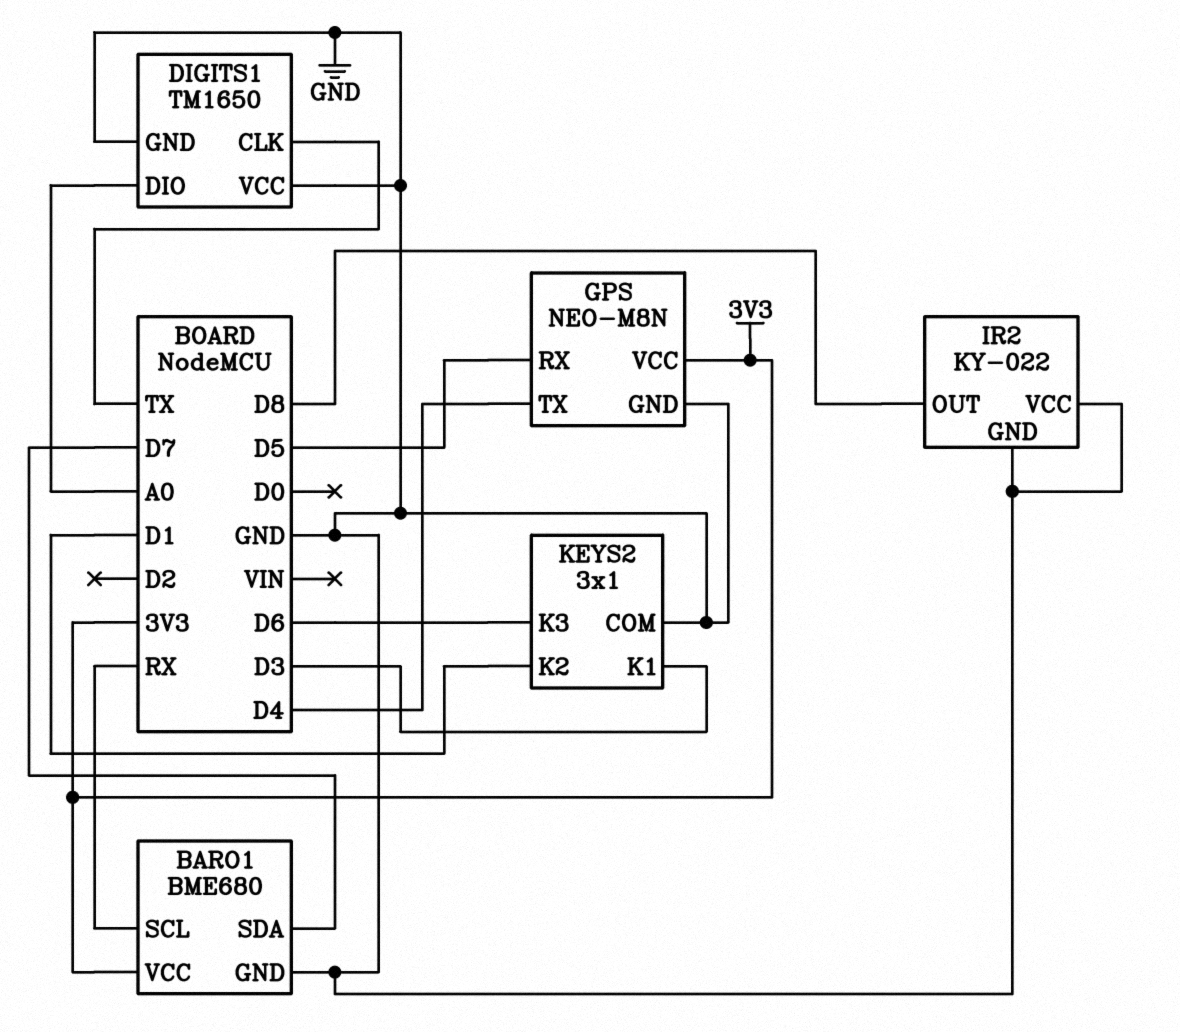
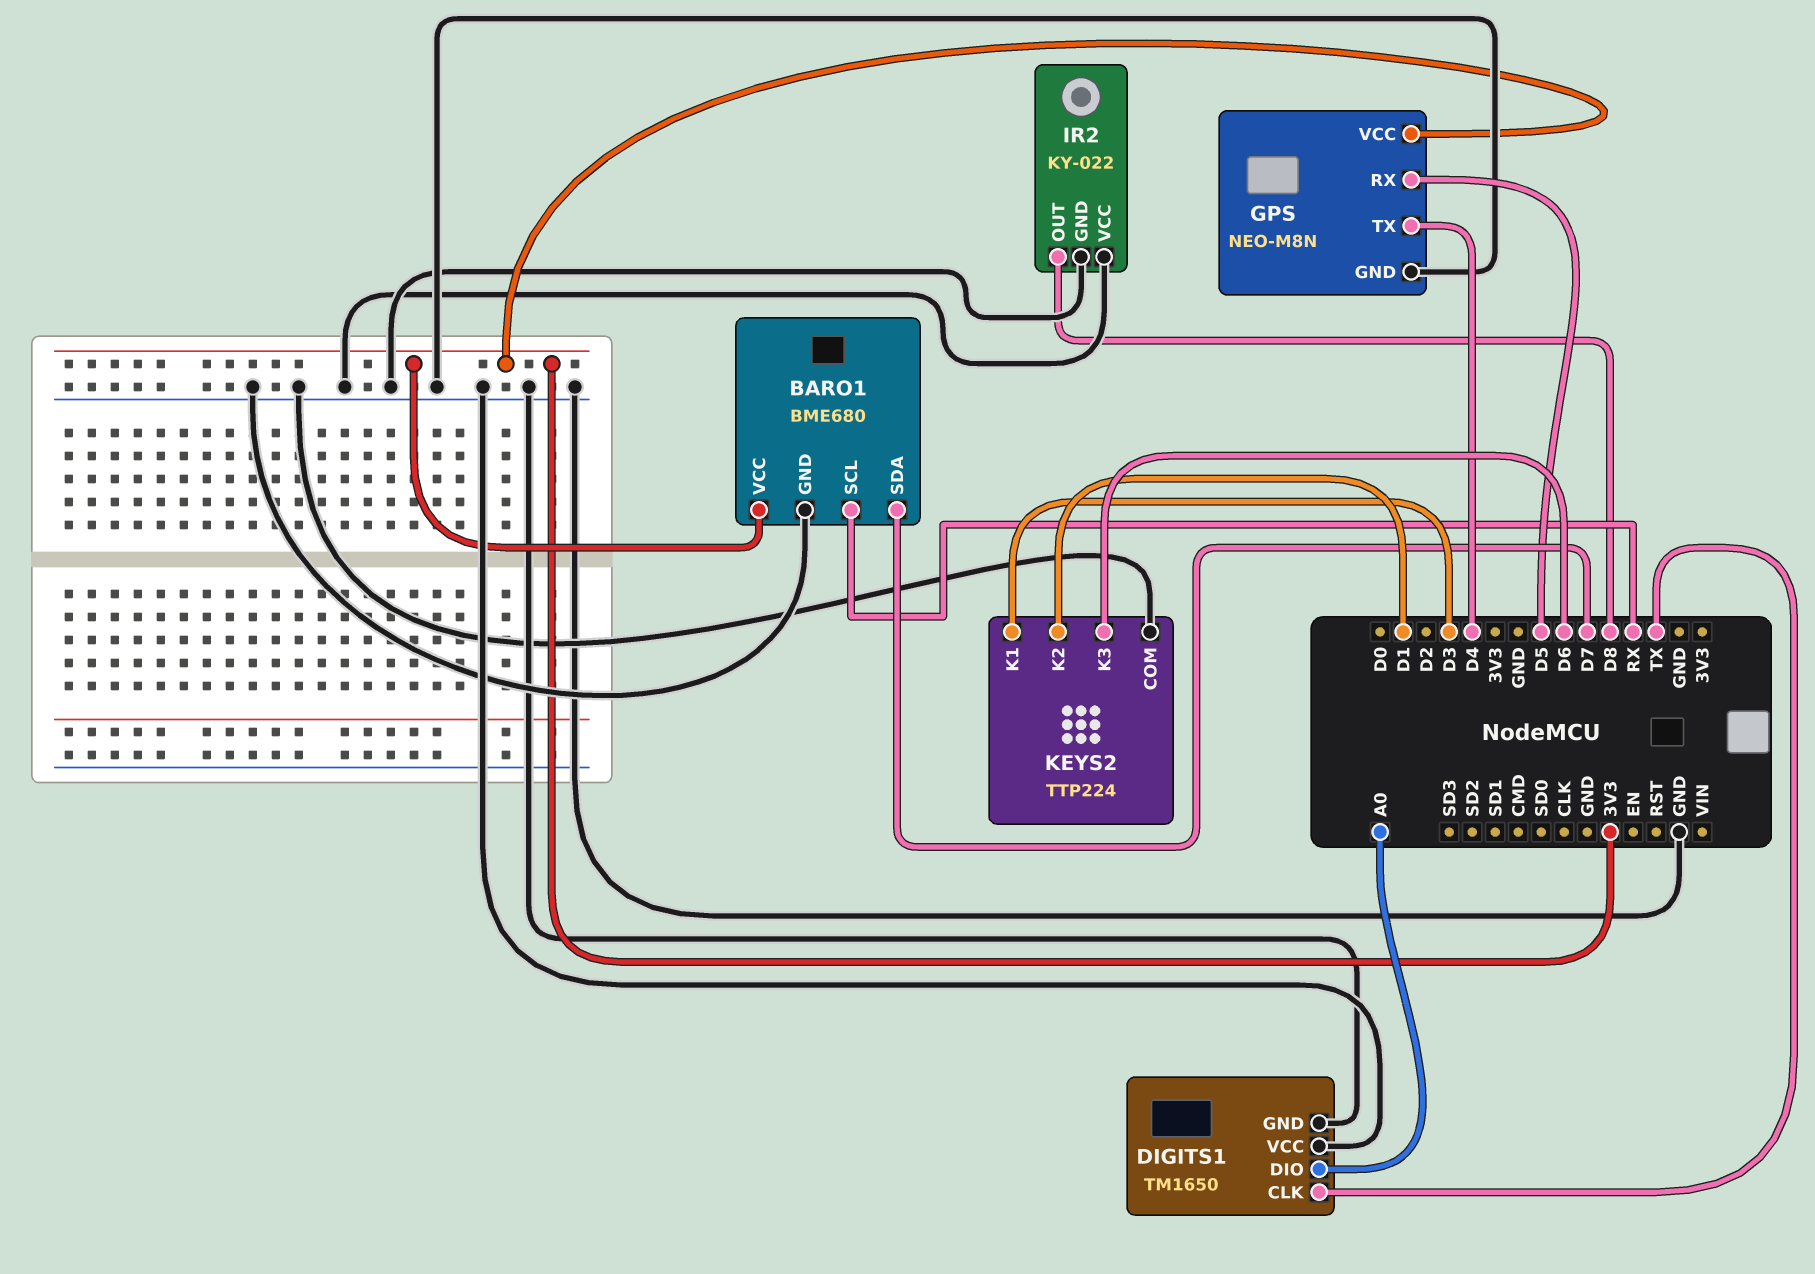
KEYS2: 3x1 -> TTP224

